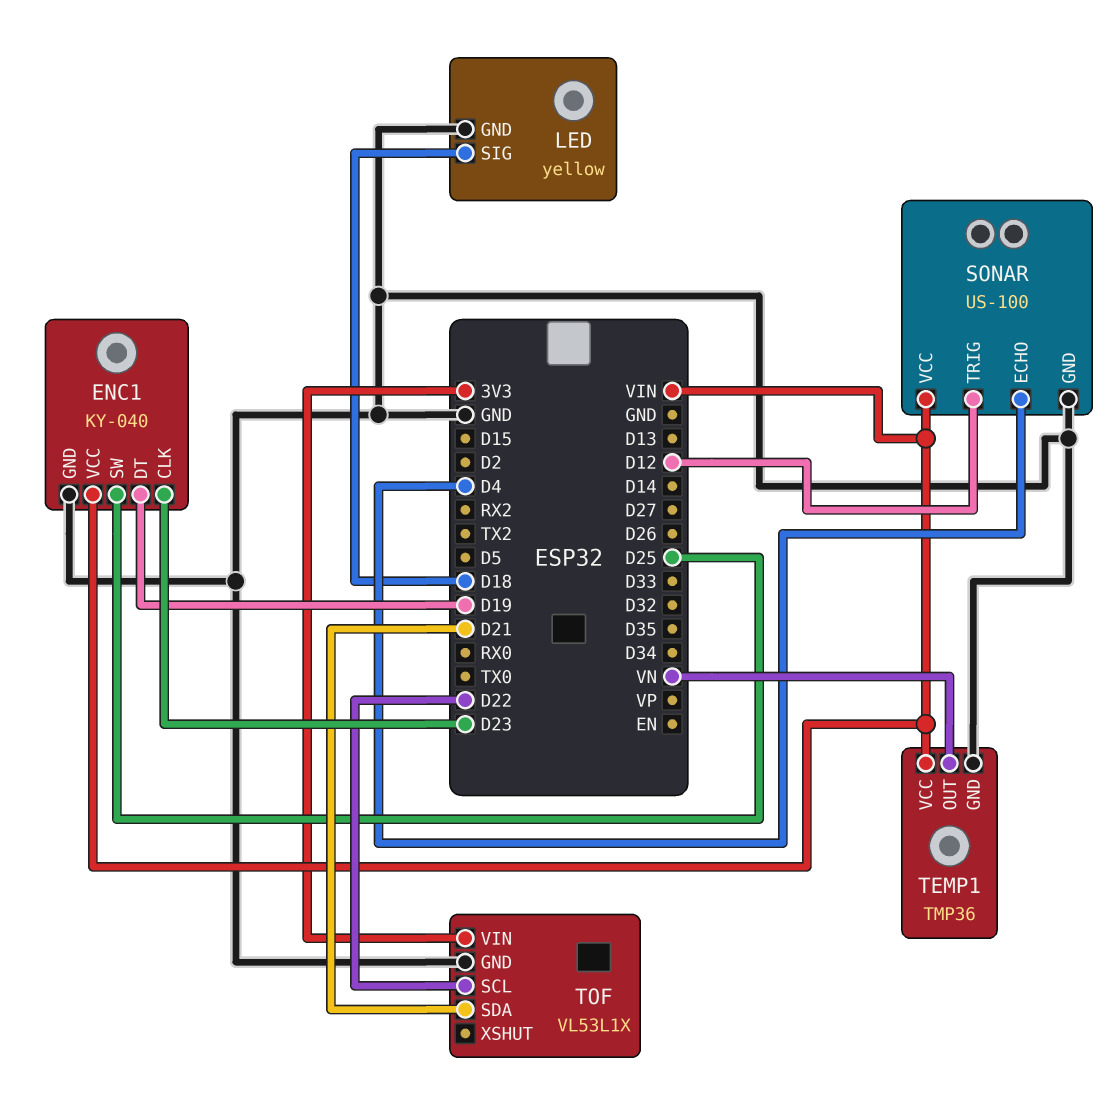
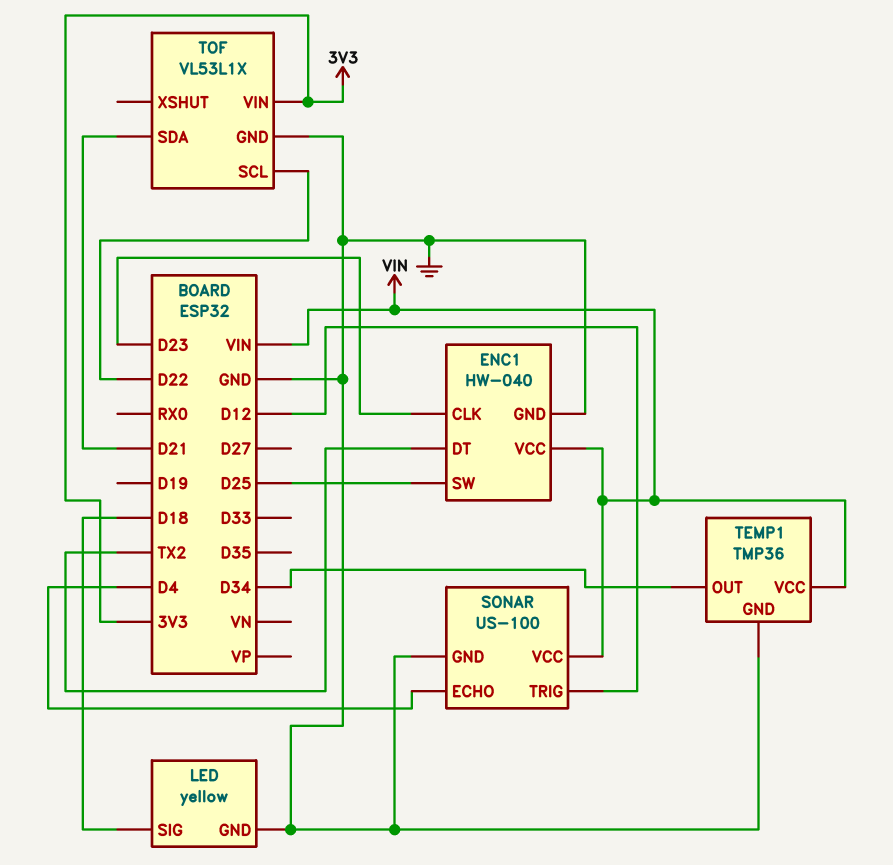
ENC1: KY-040 -> HW-040
ENC1 pin DT: D19 -> TX2
TEMP1 pin OUT: VN -> D34

